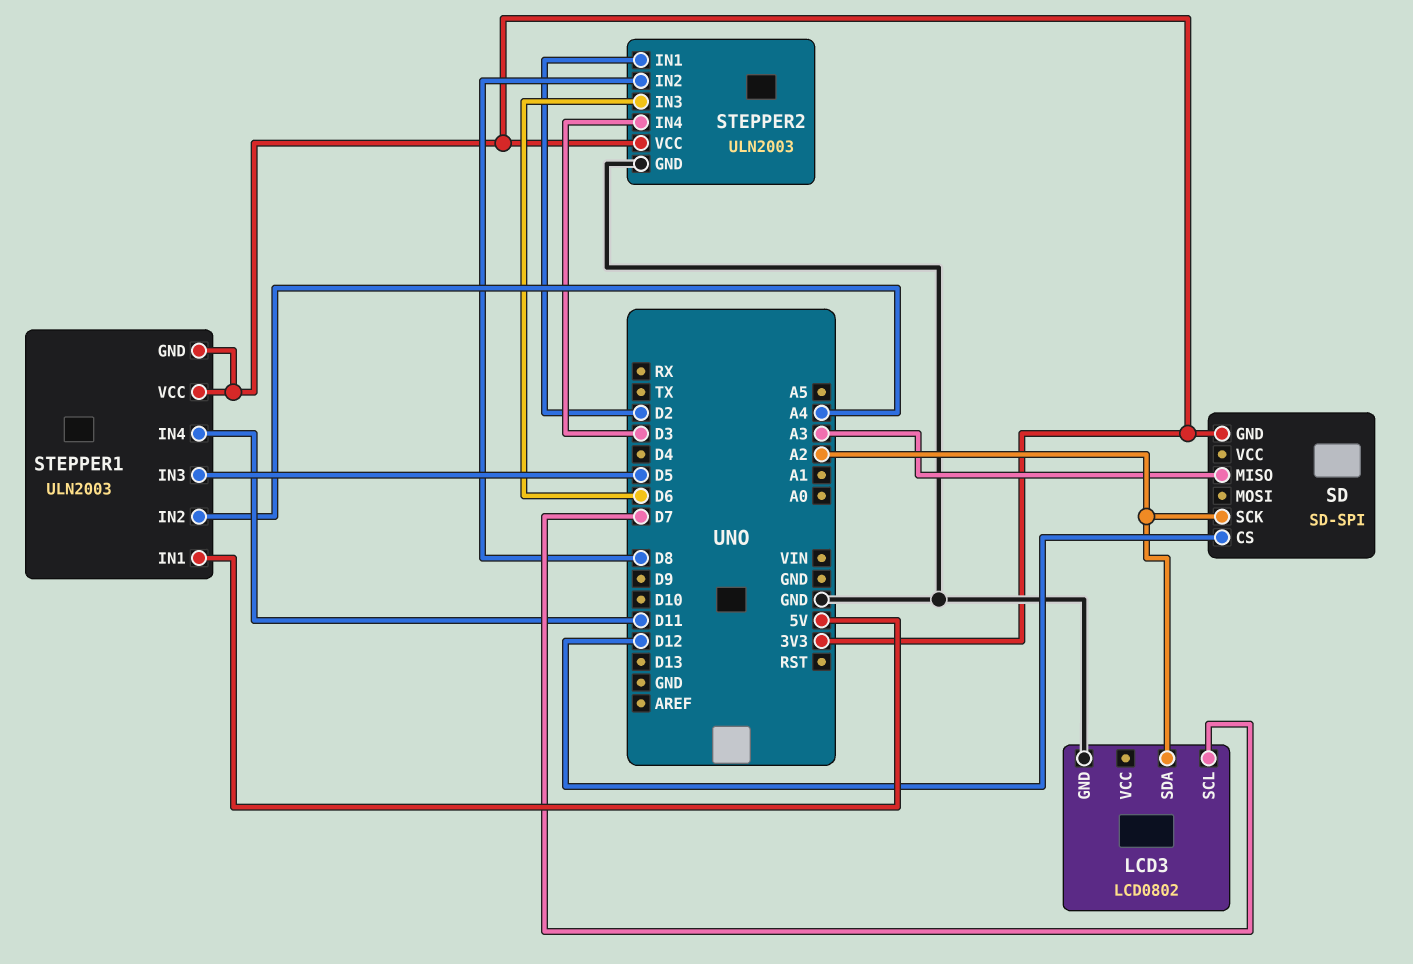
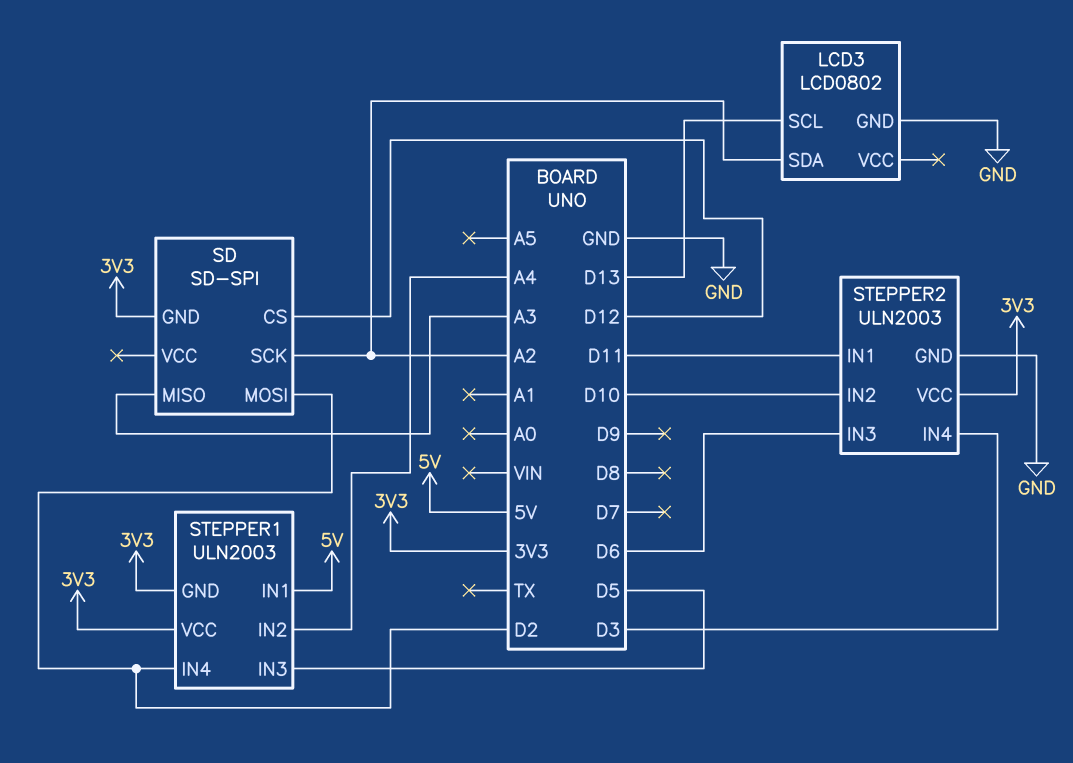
LCD3 pin SCL: D7 -> D13
SD pin MOSI: none -> D2
STEPPER1 pin IN4: D11 -> D2
STEPPER2 pin IN1: D2 -> D11
STEPPER2 pin IN2: D8 -> D10

